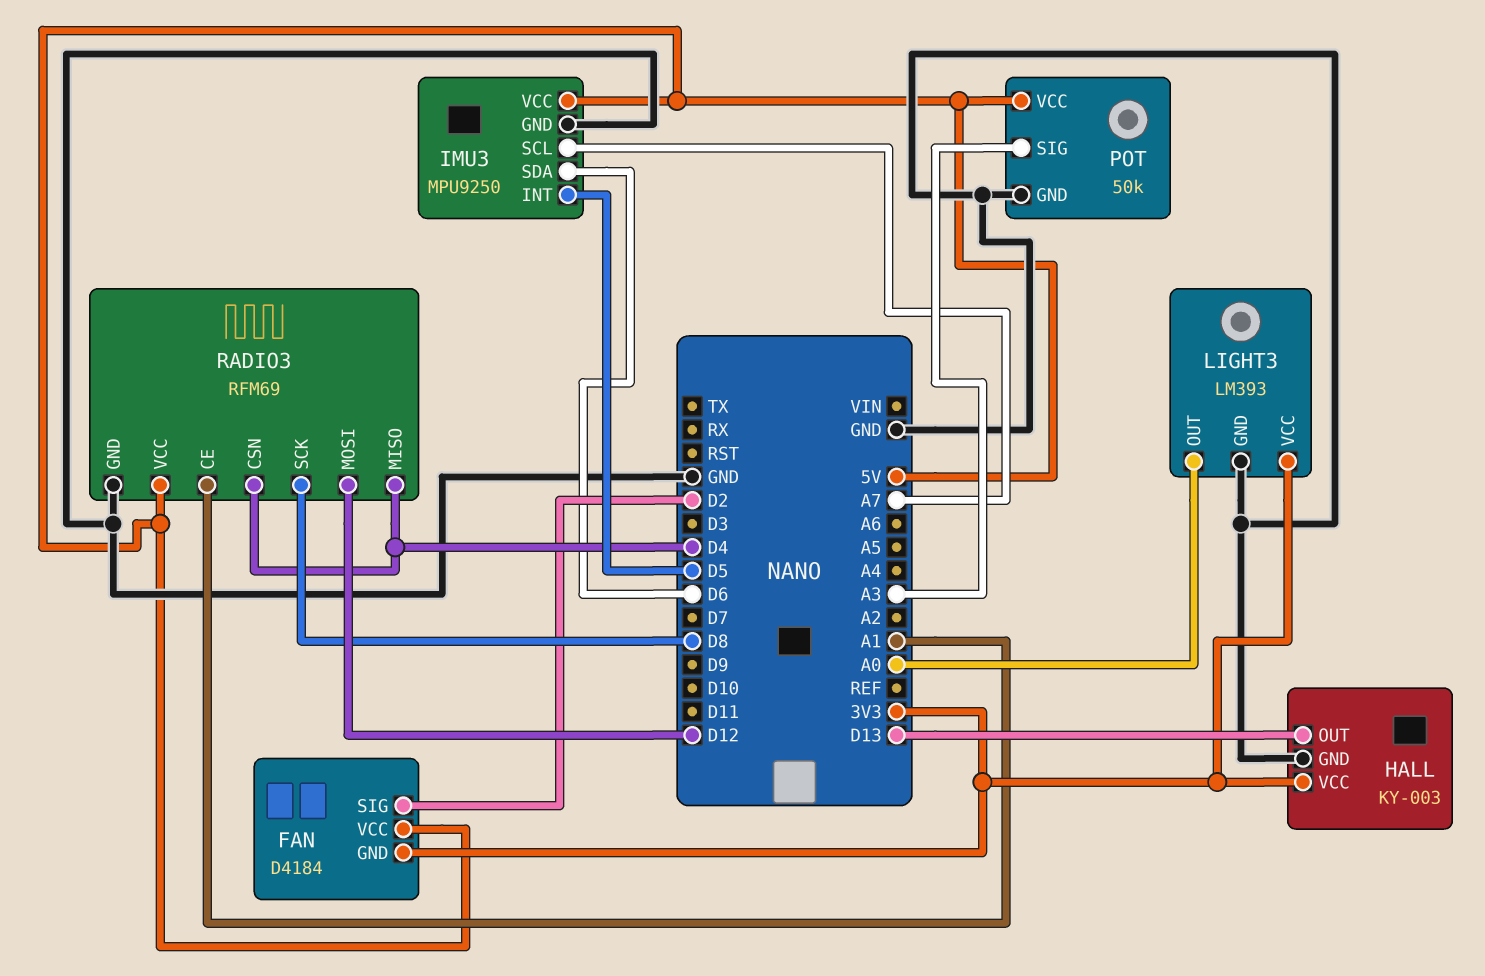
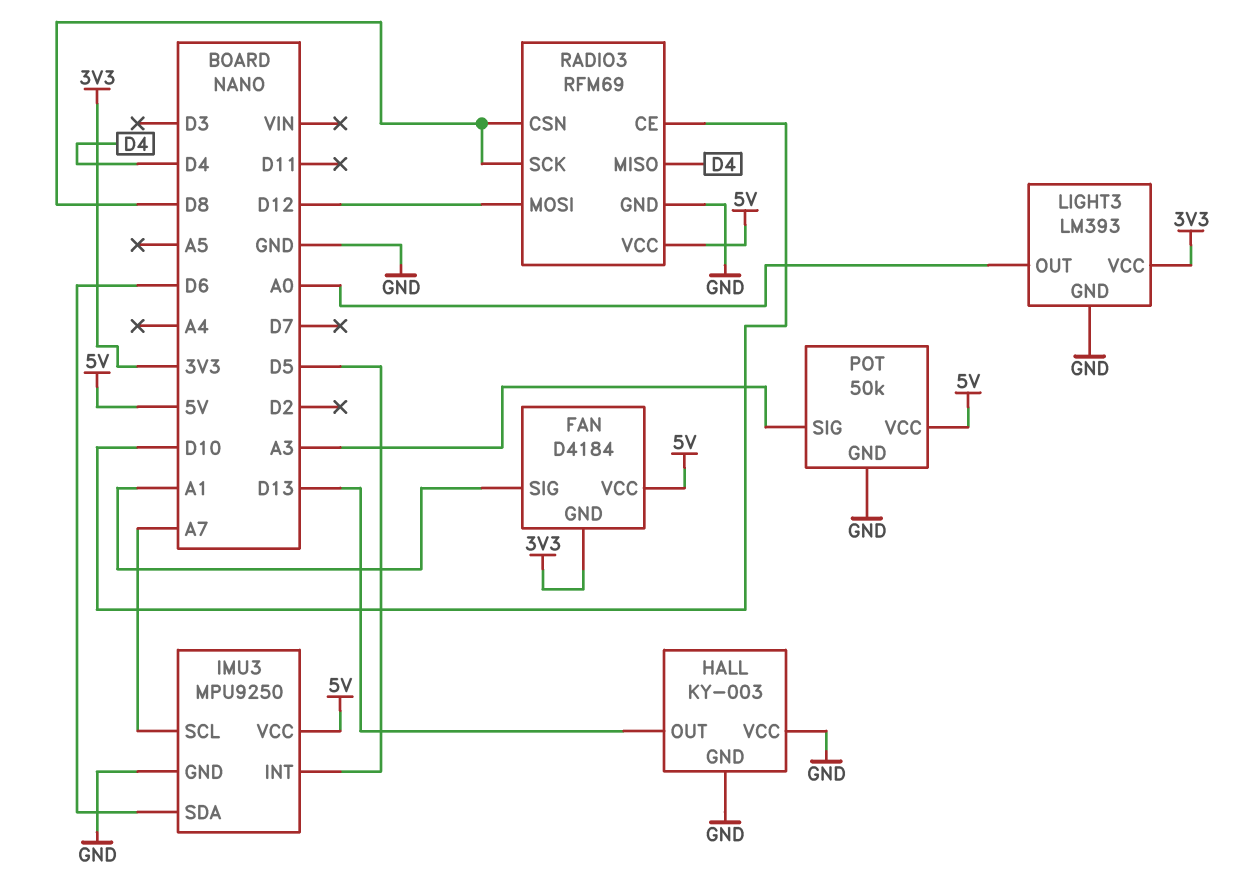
FAN pin SIG: D2 -> A1
HALL pin VCC: 3V3 -> GND
RADIO3 pin CE: A1 -> D10
RADIO3 pin CSN: D4 -> D8

